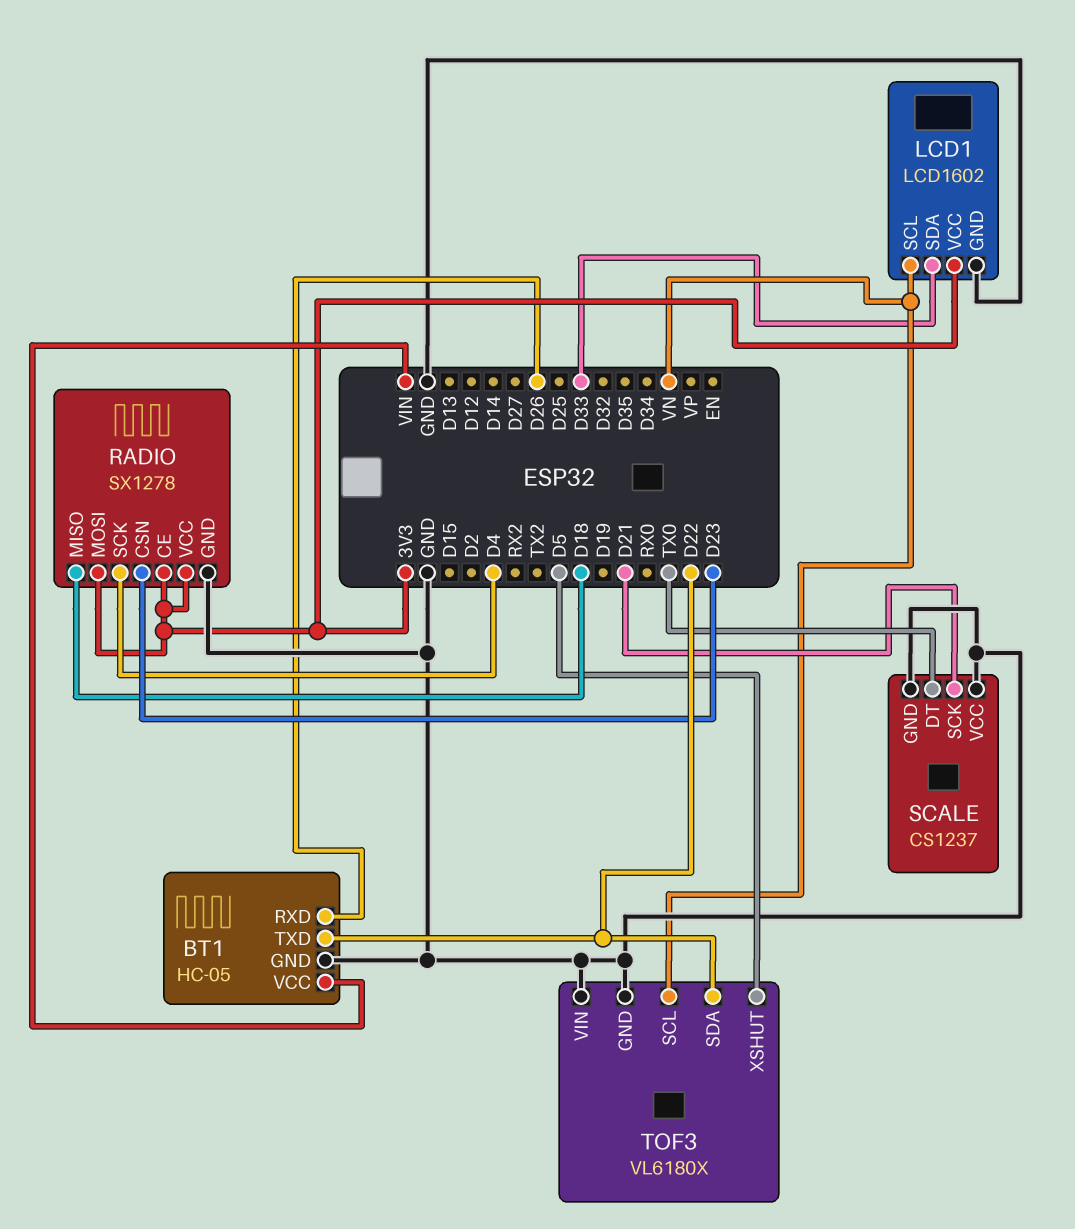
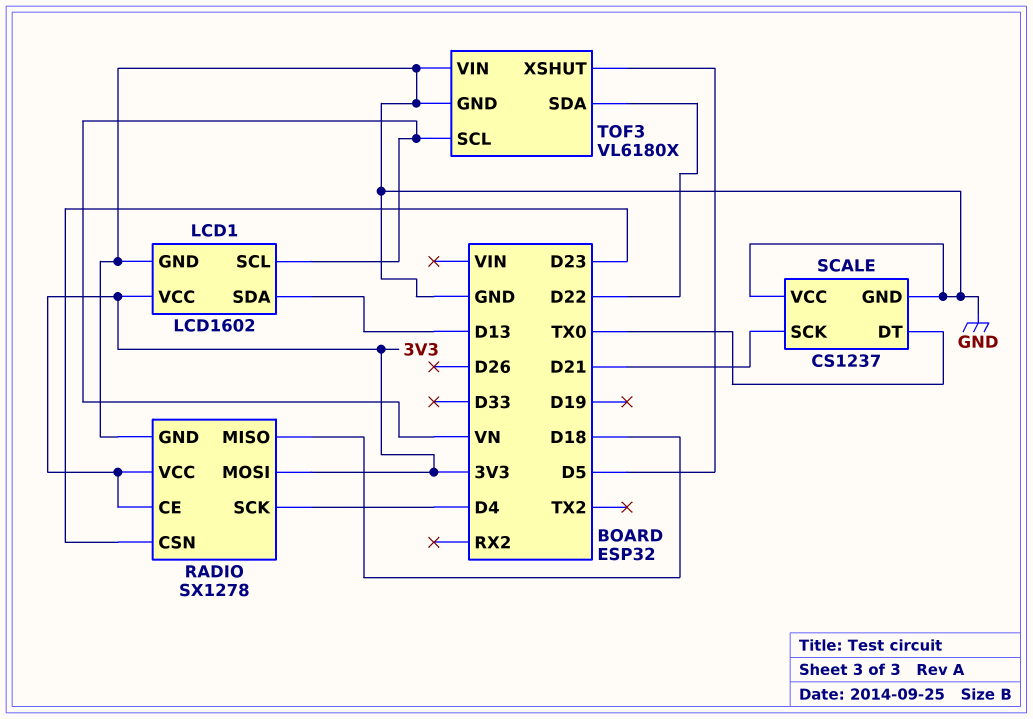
BT1: HC-05 -> none
BT1 pin GND: GND -> none
BT1 pin RXD: D26 -> none
BT1 pin TXD: D22 -> none
BT1 pin VCC: VIN -> none
LCD1 pin SDA: D33 -> D13

